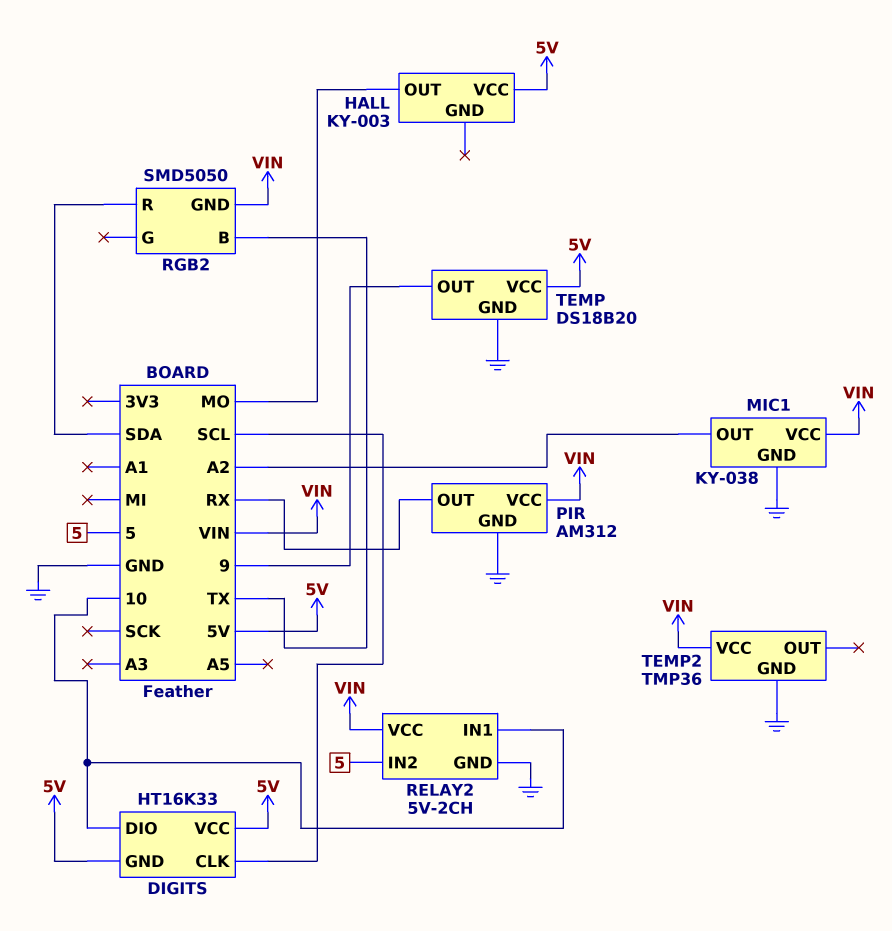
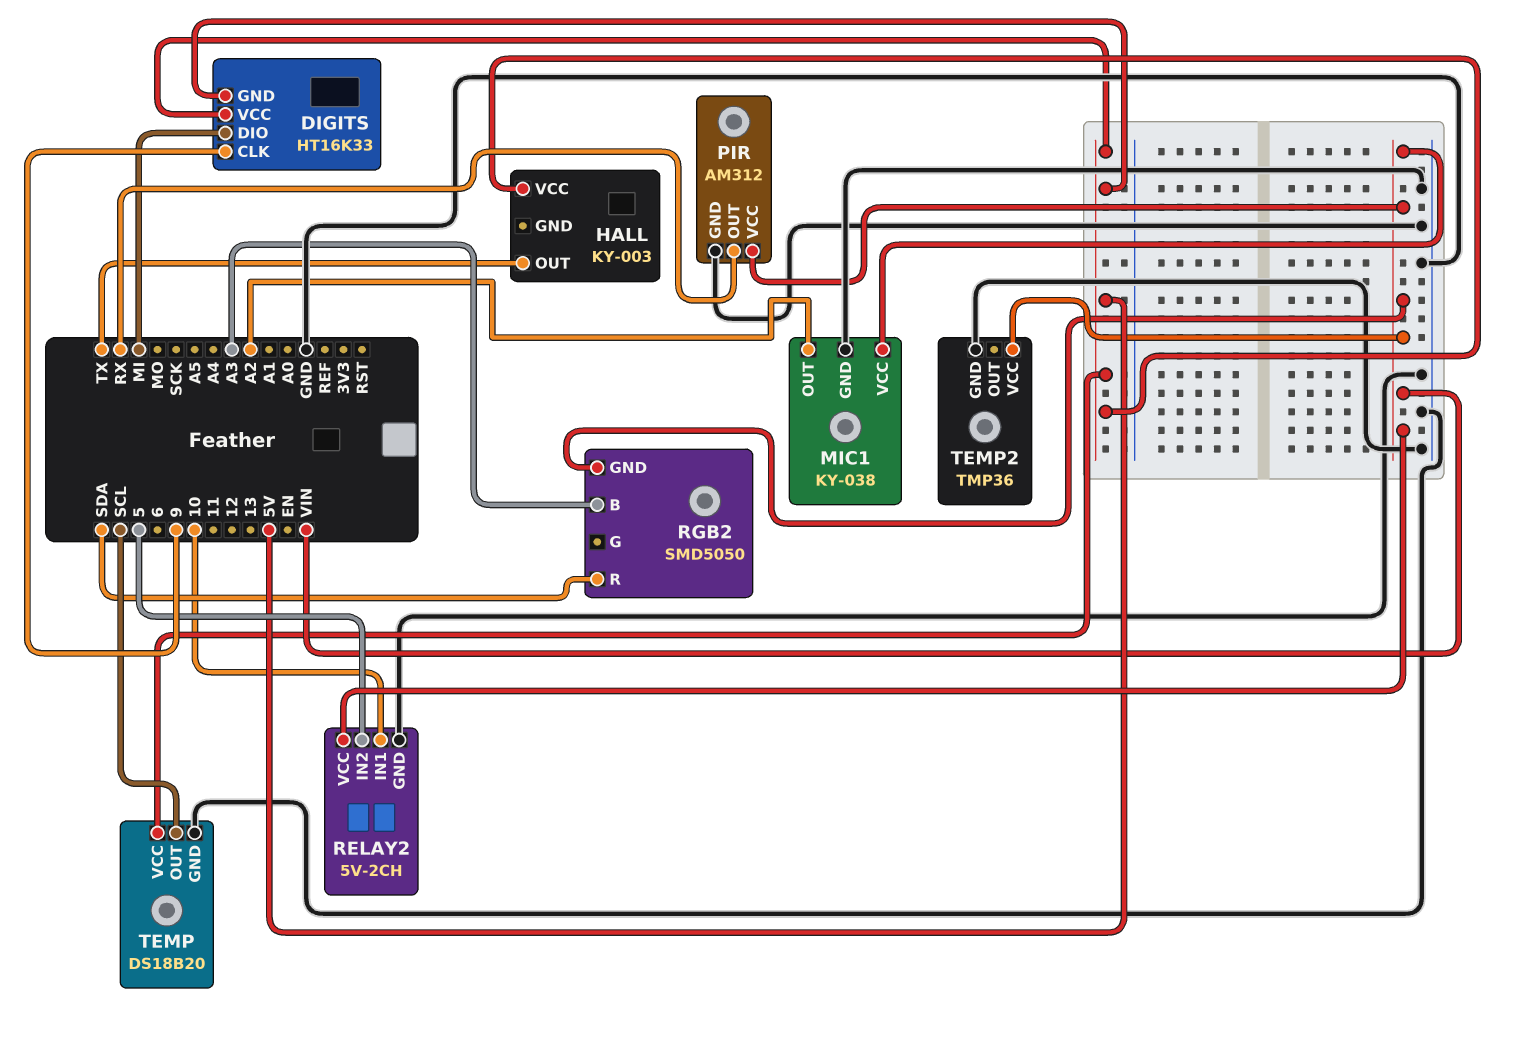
DIGITS pin CLK: SCL -> 9
DIGITS pin DIO: 10 -> MI
HALL pin OUT: MO -> TX
RGB2 pin B: TX -> A3
TEMP pin OUT: 9 -> SCL

